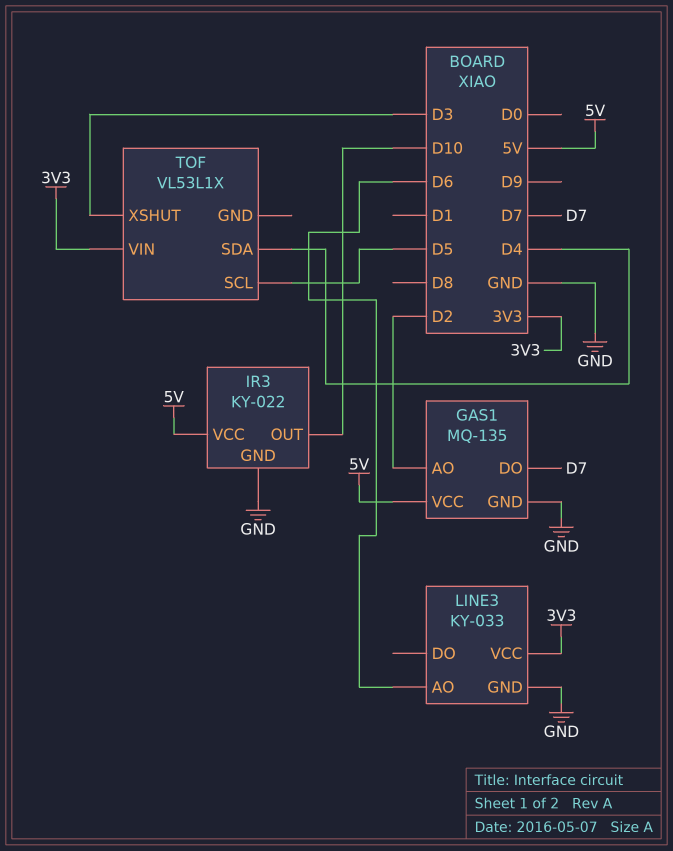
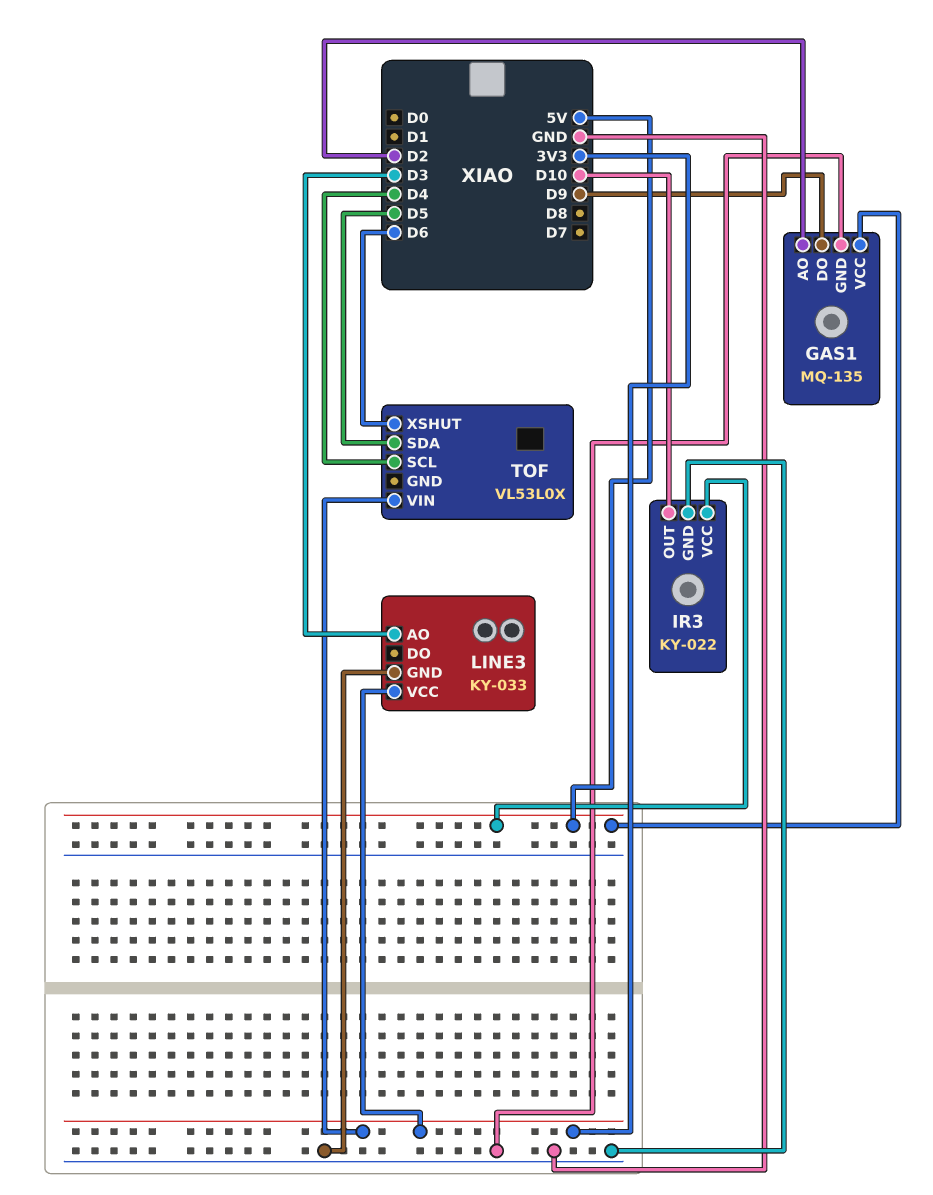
GAS1 pin DO: D7 -> D9
LINE3 pin AO: D6 -> D3
TOF: VL53L1X -> VL53L0X
TOF pin SCL: D5 -> D4
TOF pin SDA: D4 -> D5
TOF pin XSHUT: D3 -> D6

